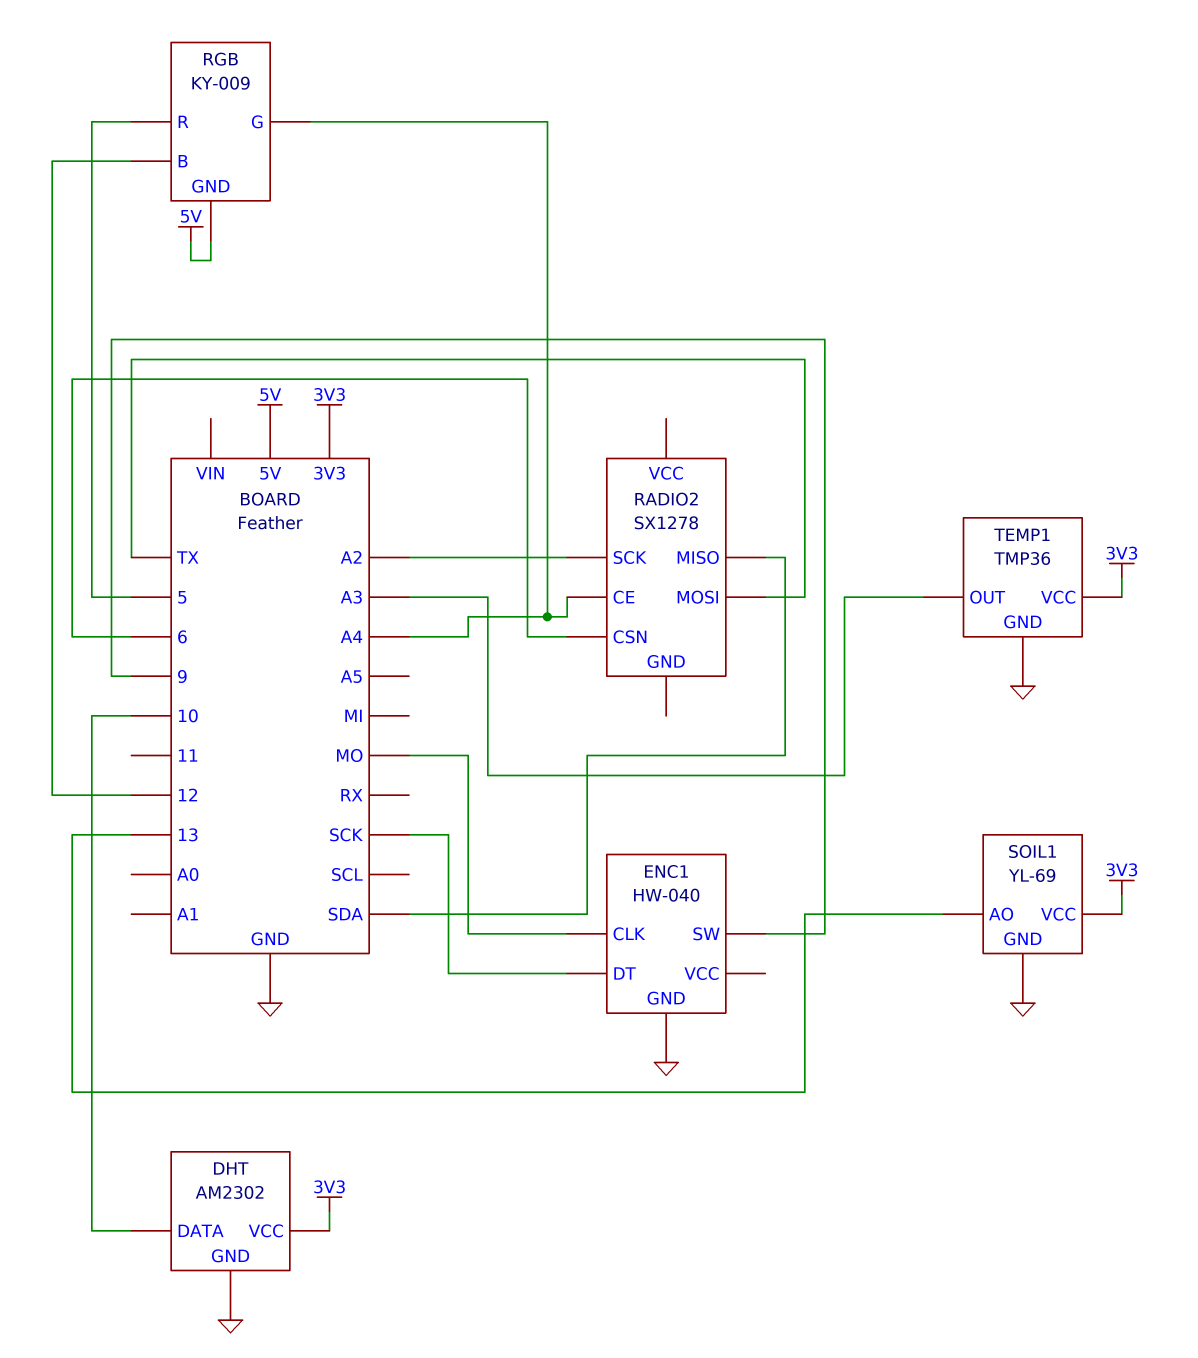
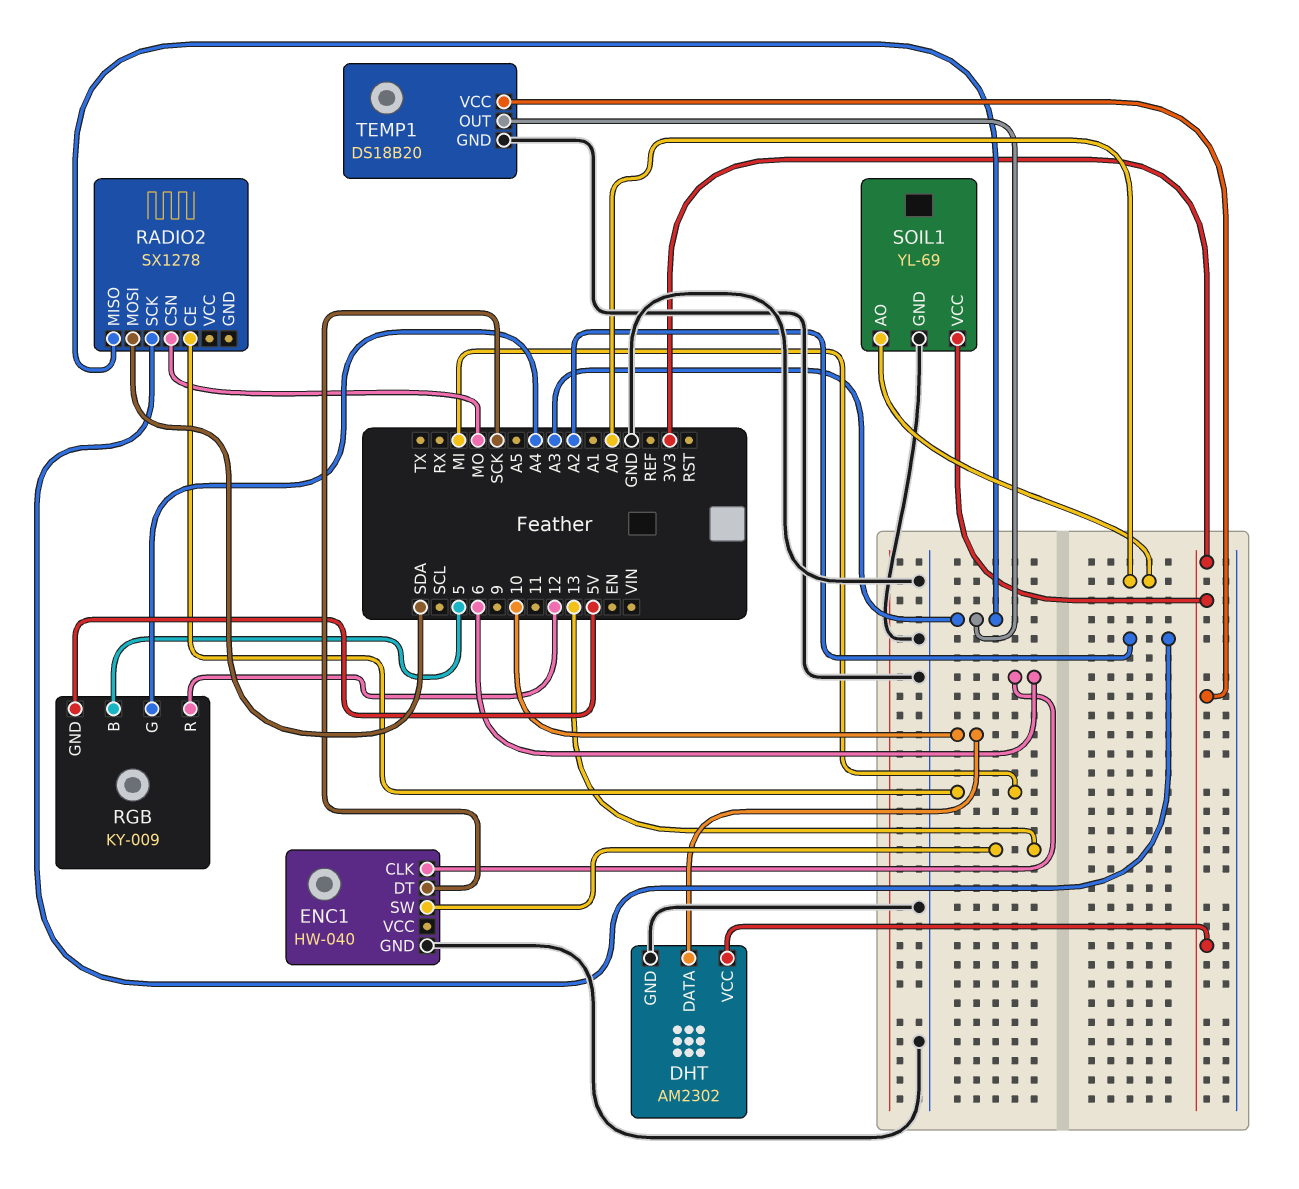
ENC1 pin CLK: MO -> 6
ENC1 pin SW: 9 -> 13
RADIO2 pin CE: A4 -> MI
RADIO2 pin CSN: 6 -> MO
RADIO2 pin MISO: SDA -> A3
RADIO2 pin MOSI: TX -> SDA
RGB pin B: 12 -> 5
RGB pin R: 5 -> 12
SOIL1 pin AO: 13 -> A0
TEMP1: TMP36 -> DS18B20

